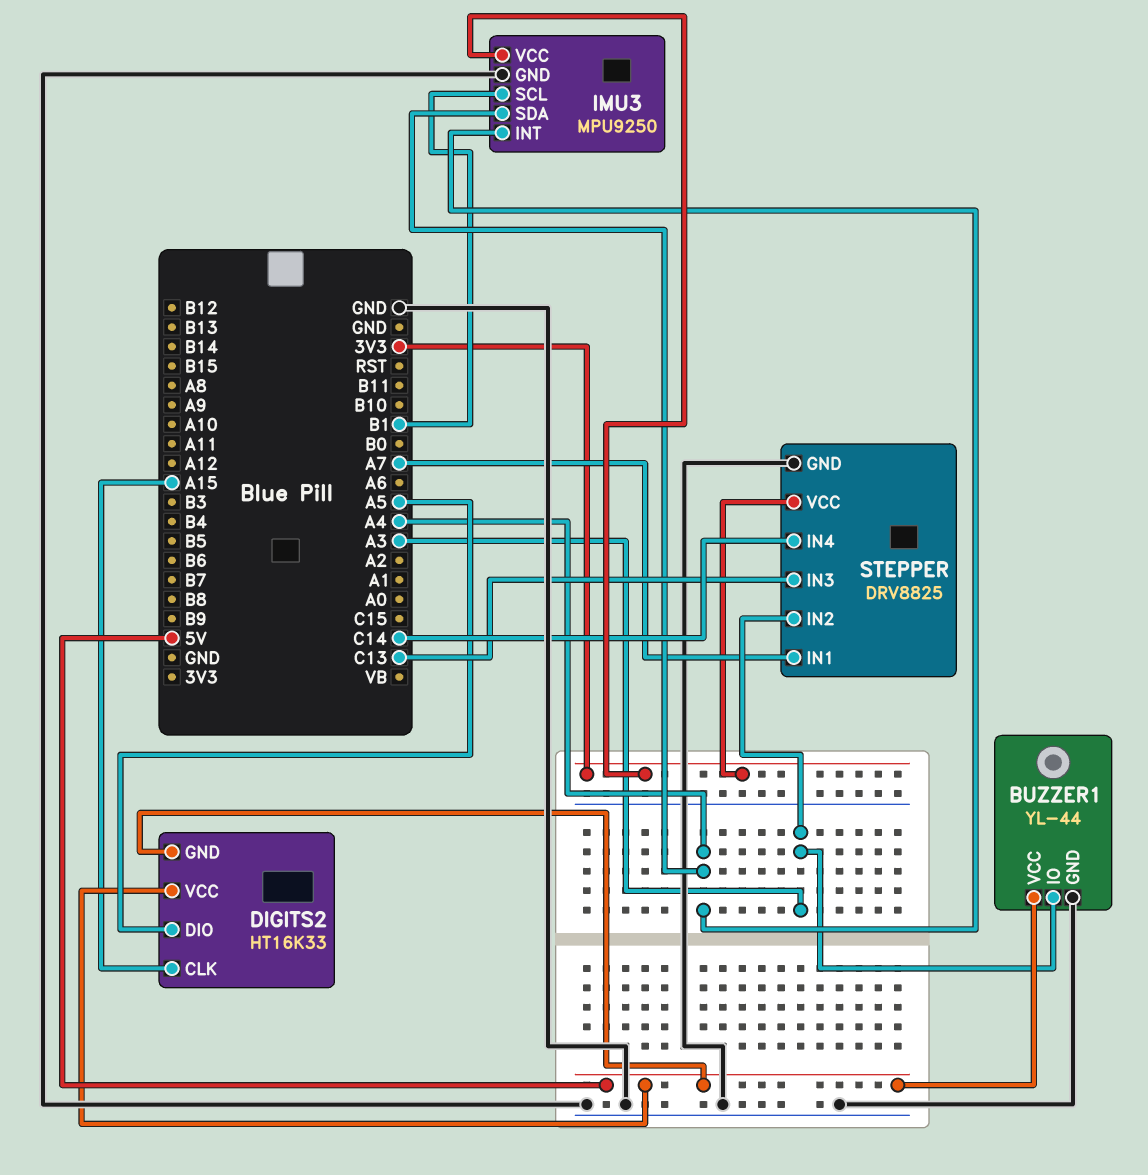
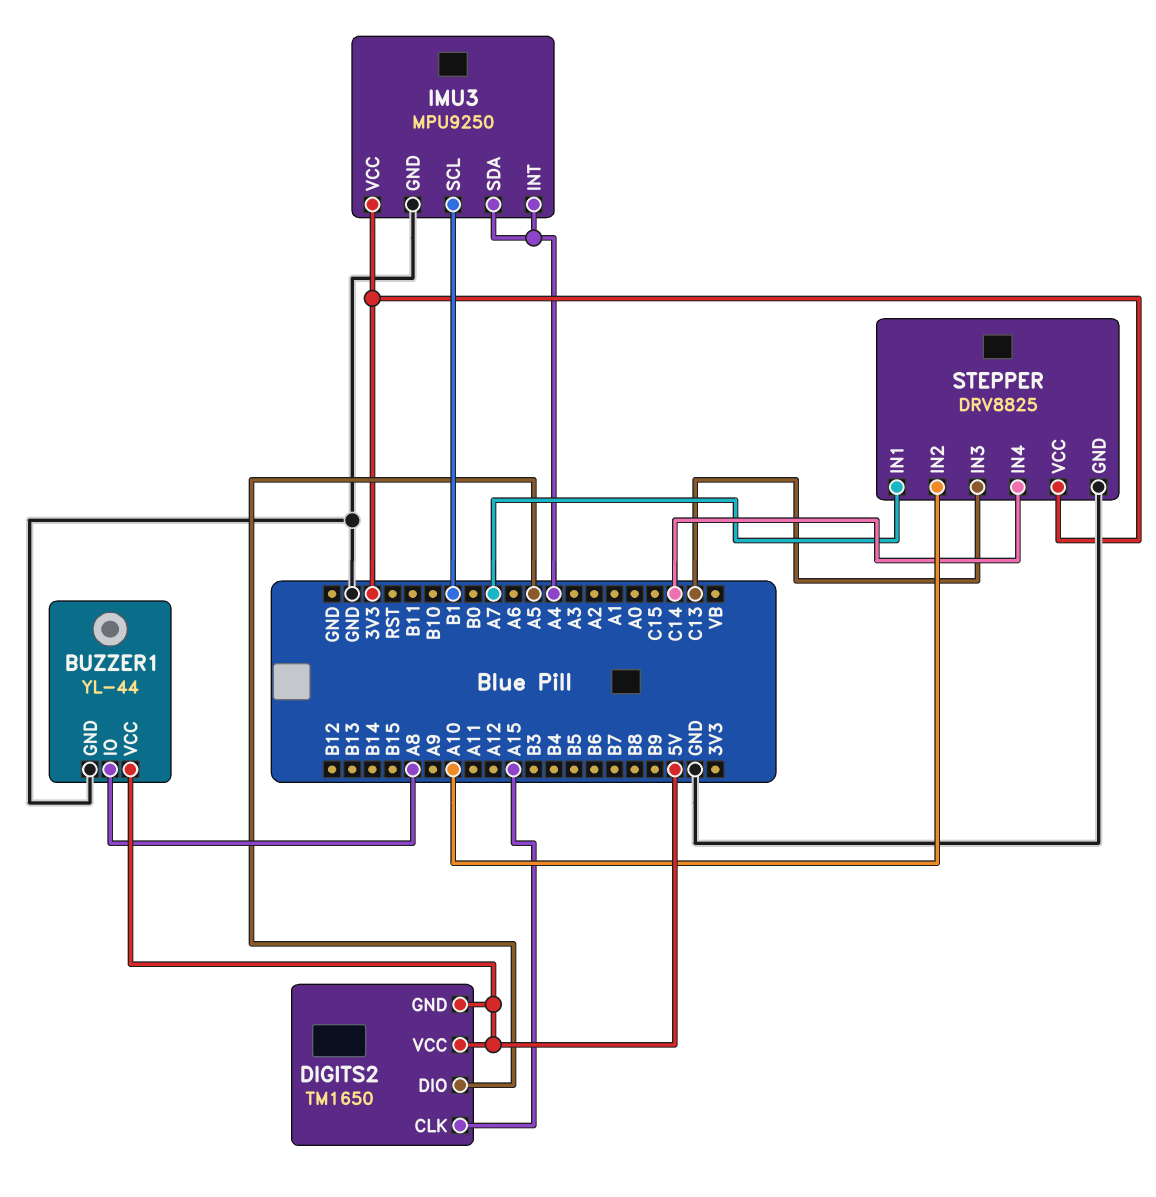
BUZZER1 pin IO: A3 -> A8
DIGITS2: HT16K33 -> TM1650
STEPPER pin IN2: A3 -> A10

